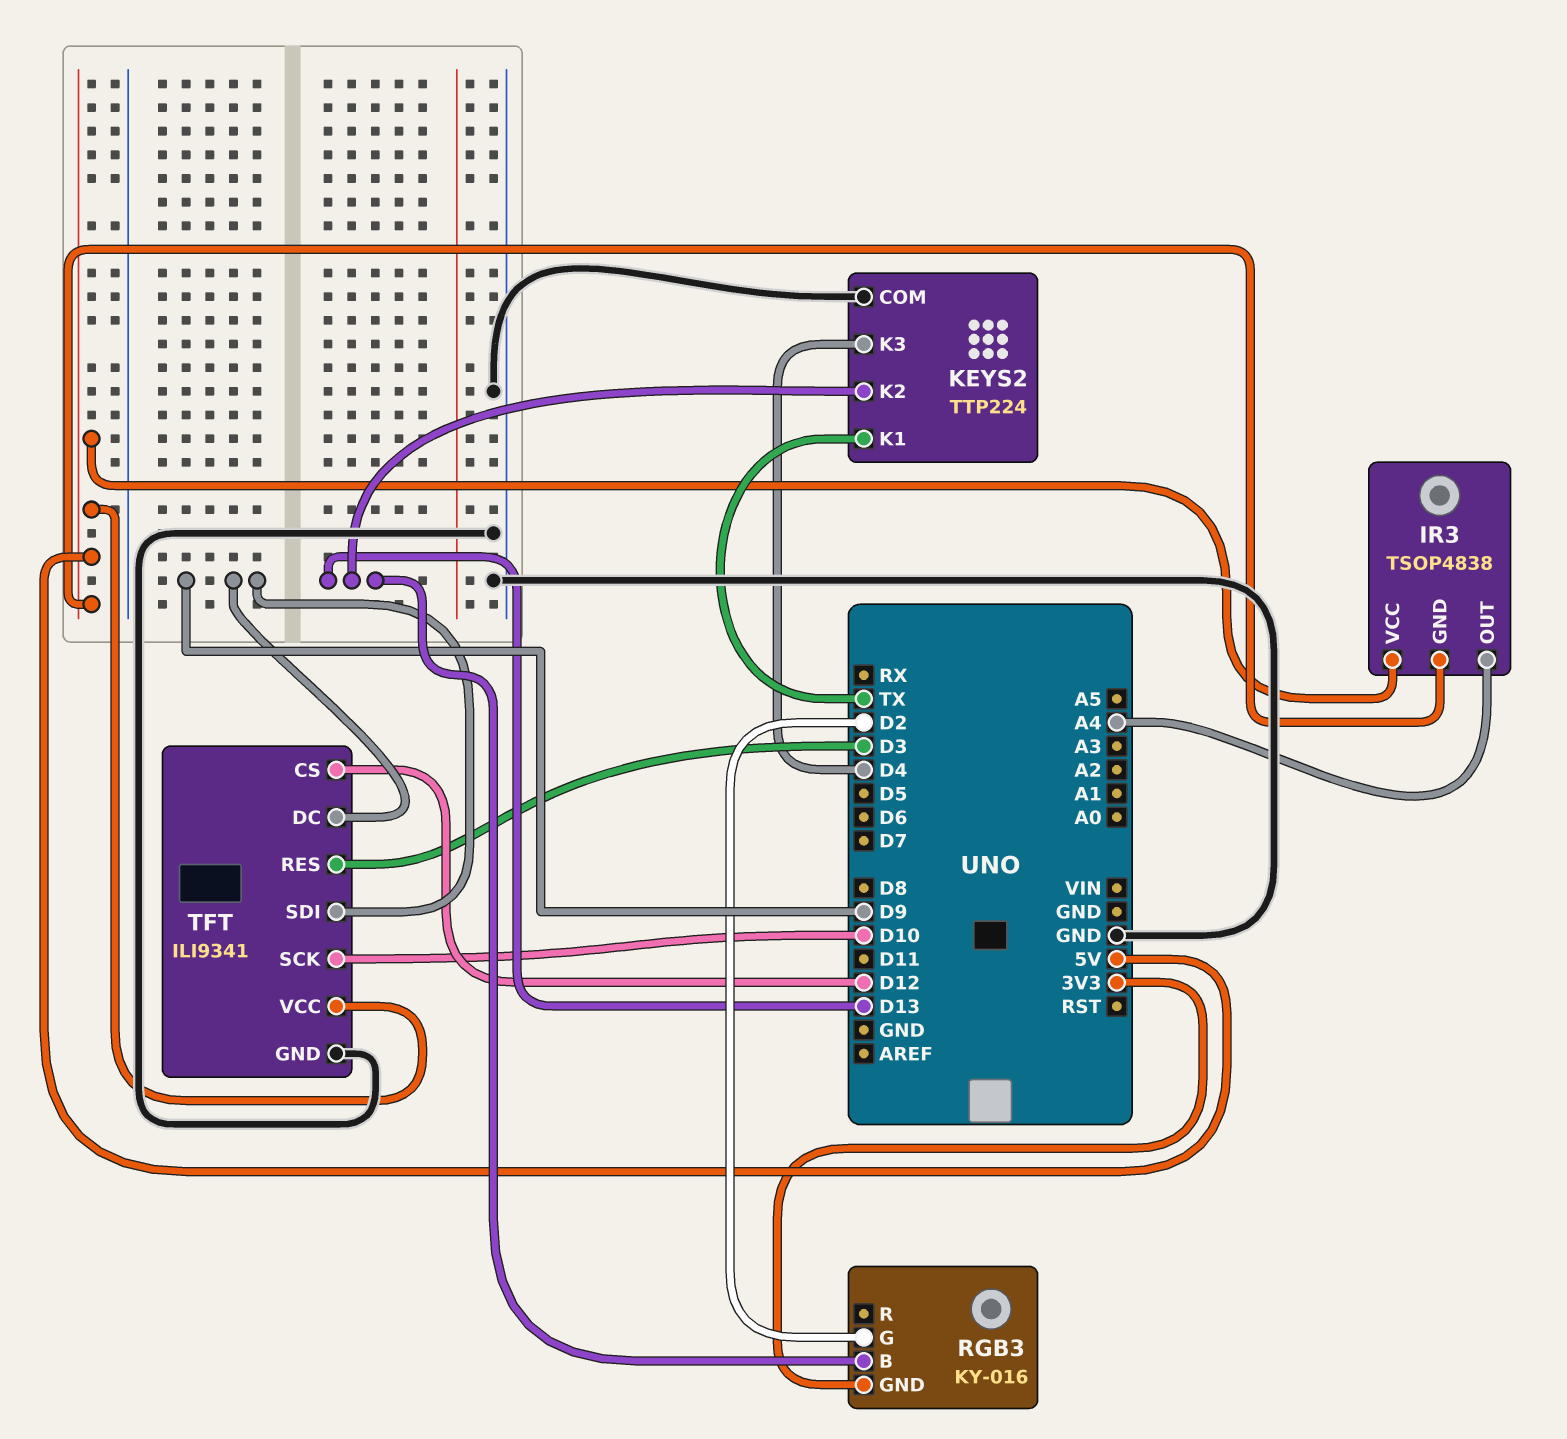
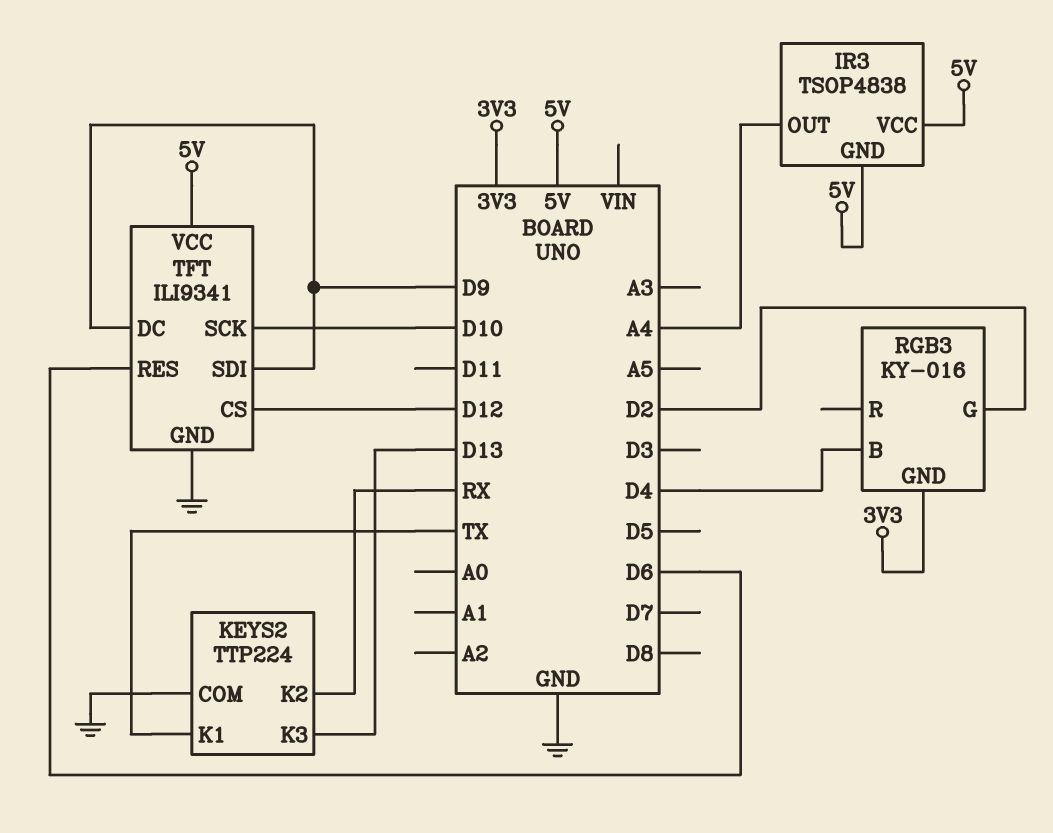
KEYS2 pin K2: D13 -> RX
KEYS2 pin K3: D4 -> D13
RGB3 pin B: D13 -> D4
TFT pin RES: D3 -> D6

